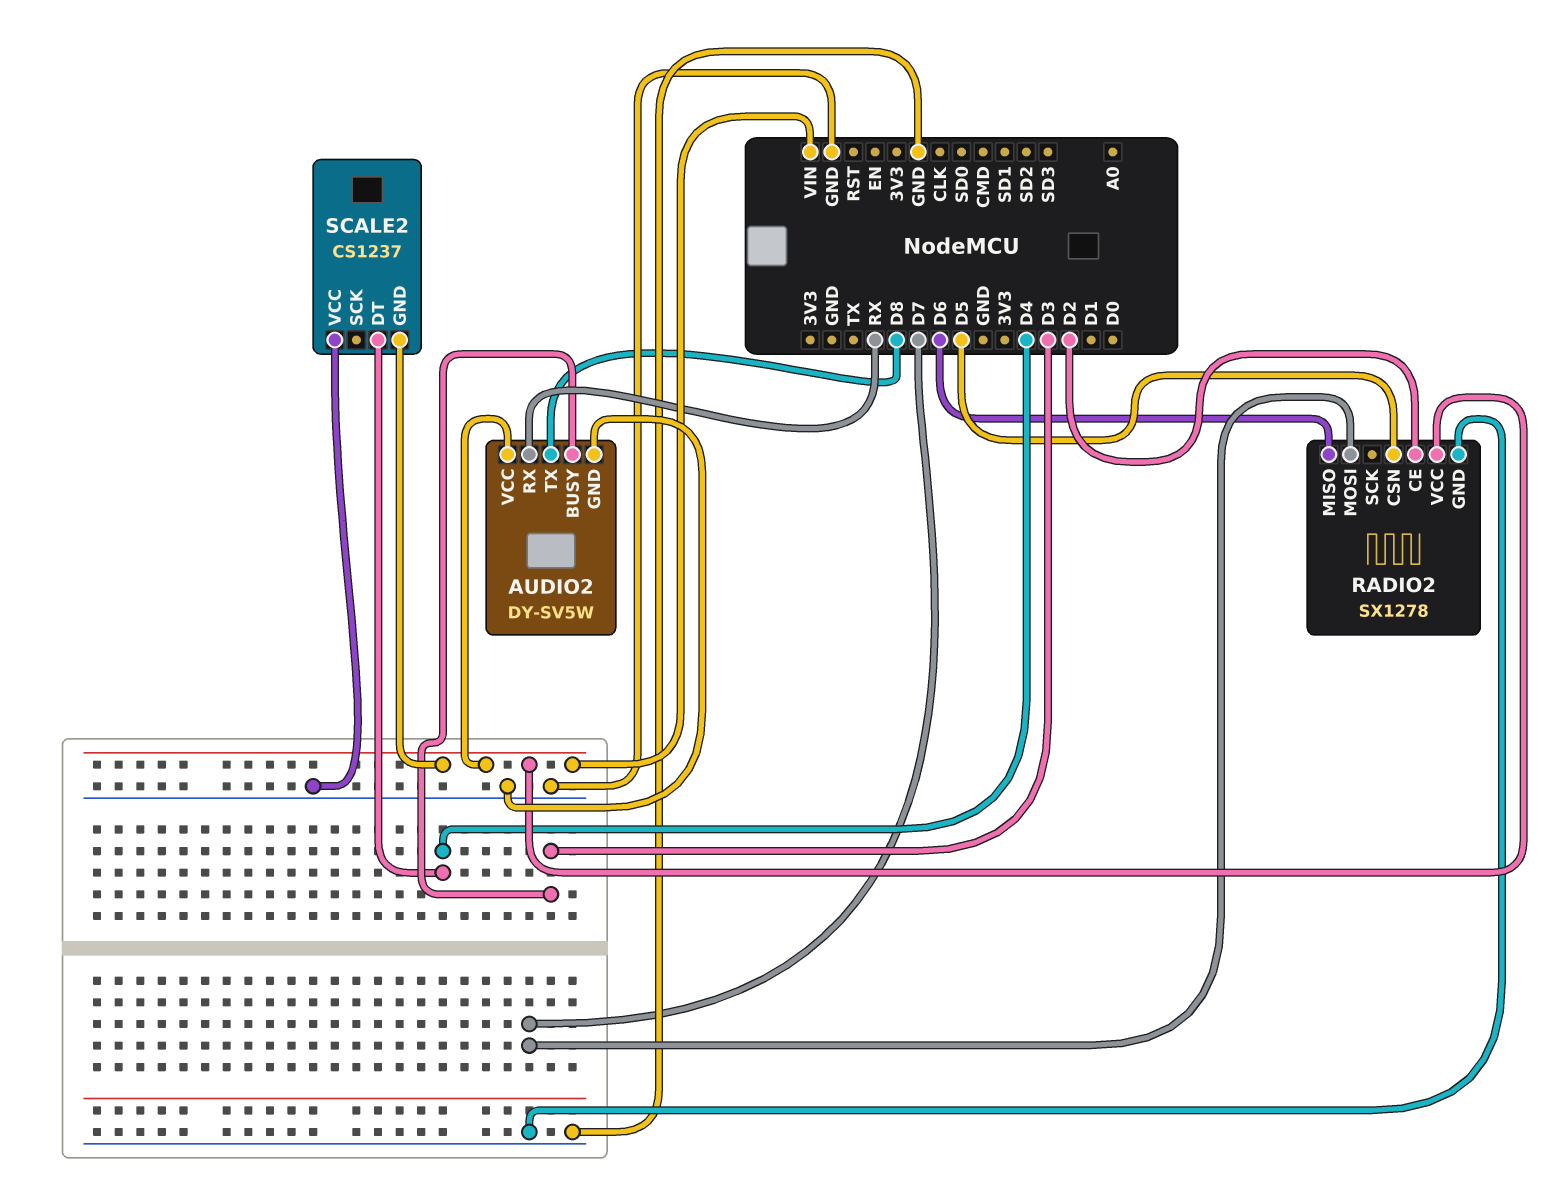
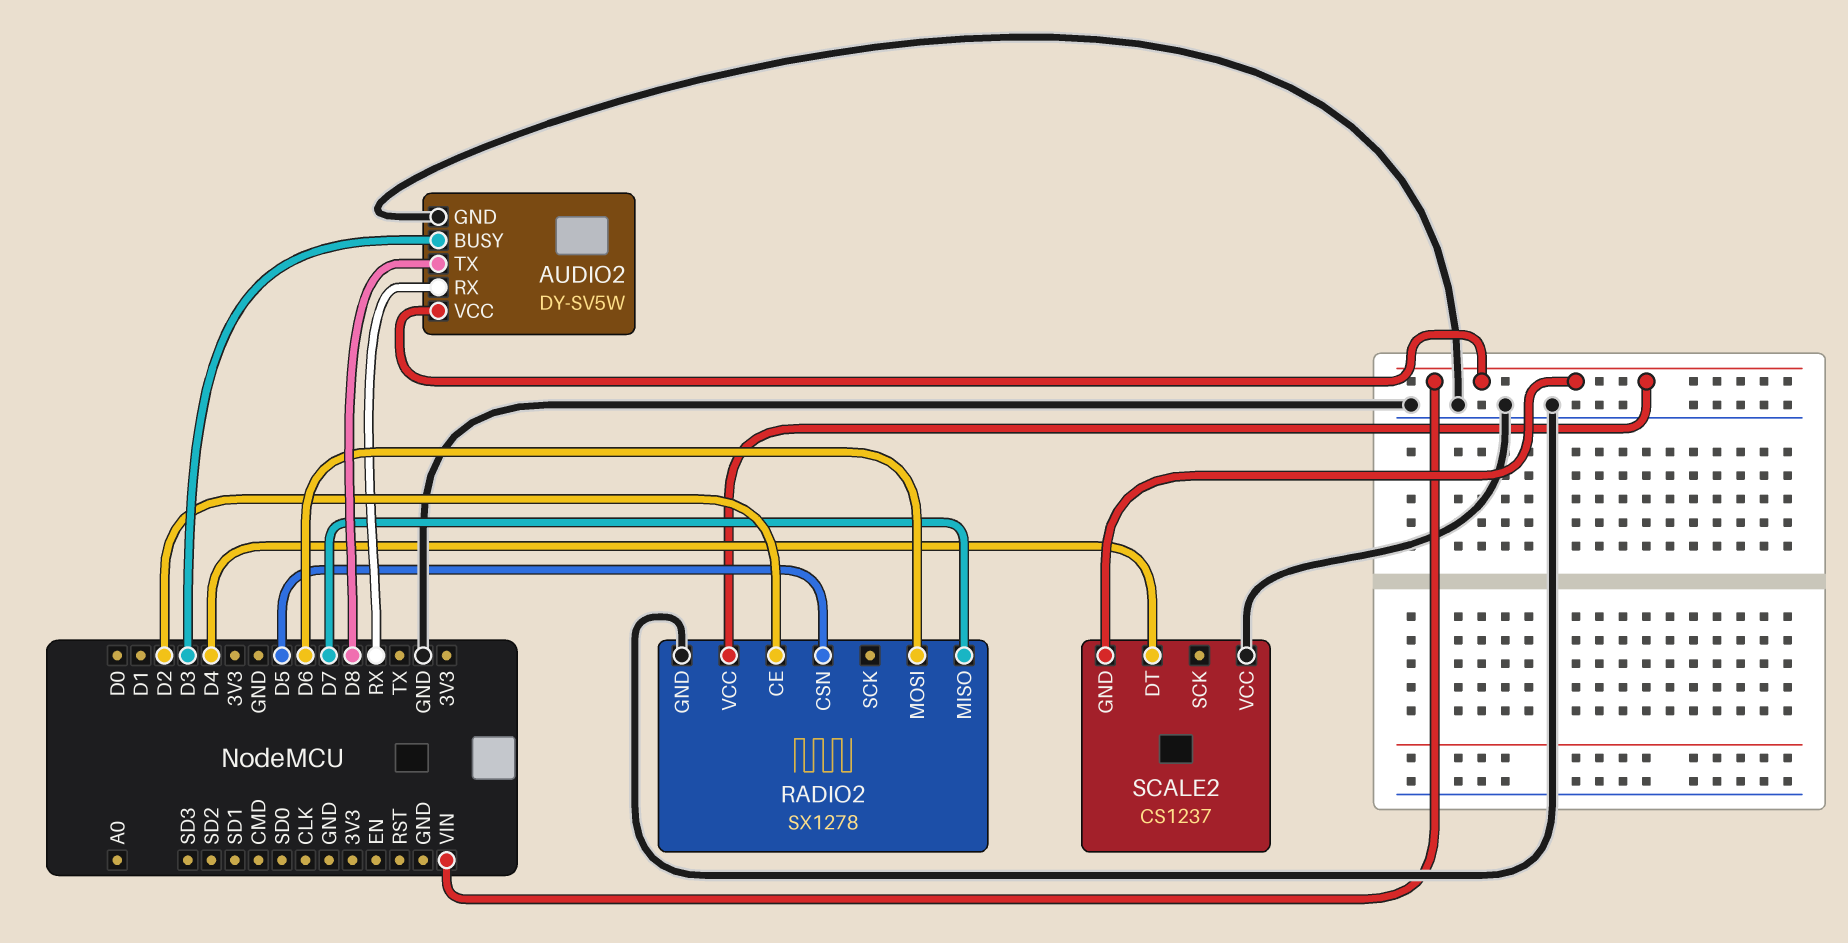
RADIO2 pin MISO: D6 -> D7
RADIO2 pin MOSI: D7 -> D6

